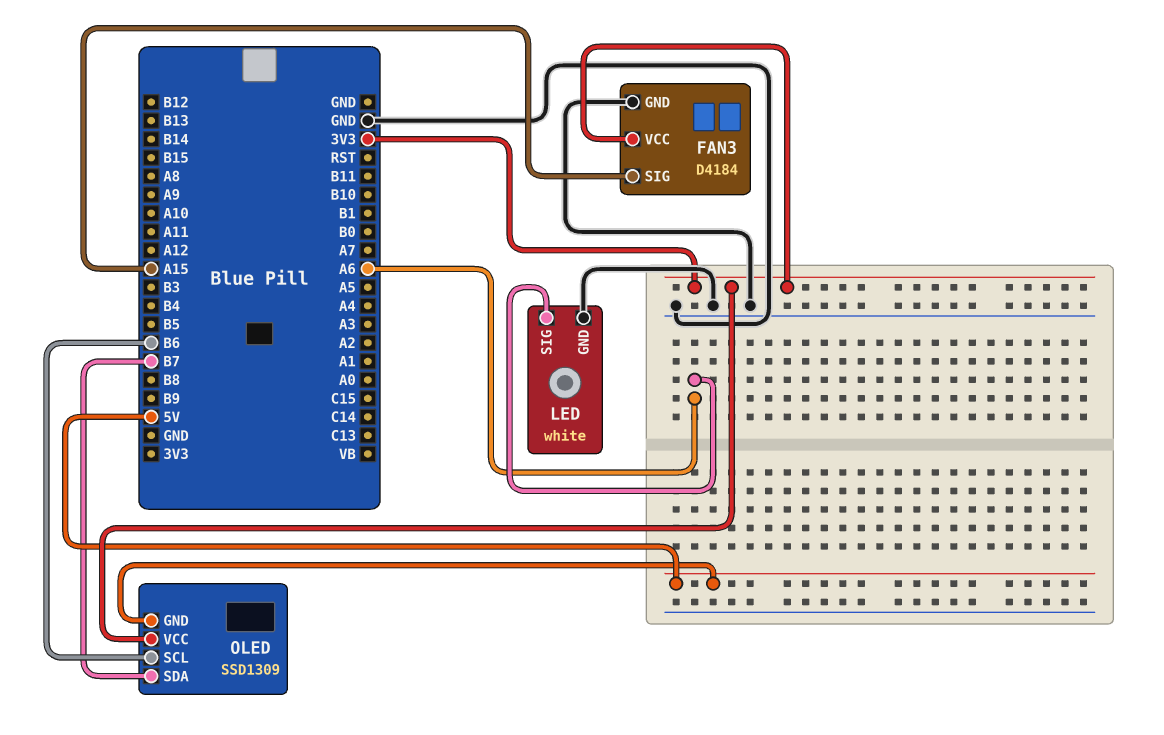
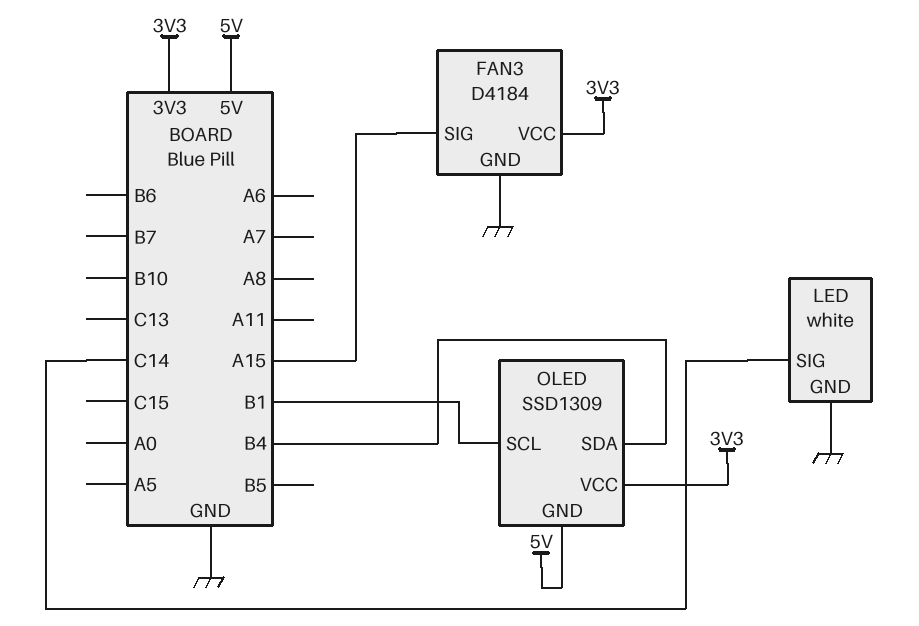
LED pin SIG: A6 -> C14
OLED pin SCL: B6 -> B1
OLED pin SDA: B7 -> B4

